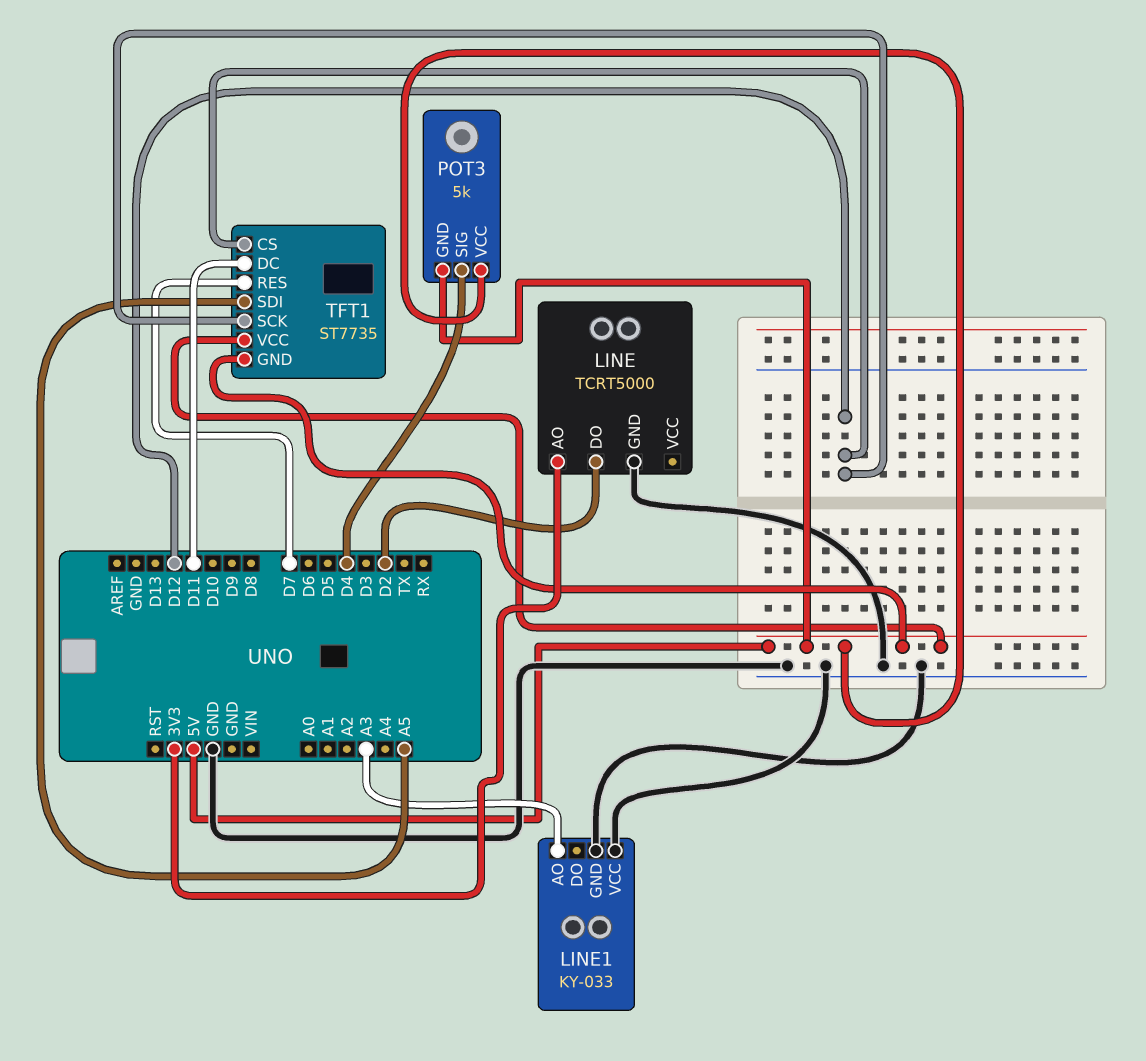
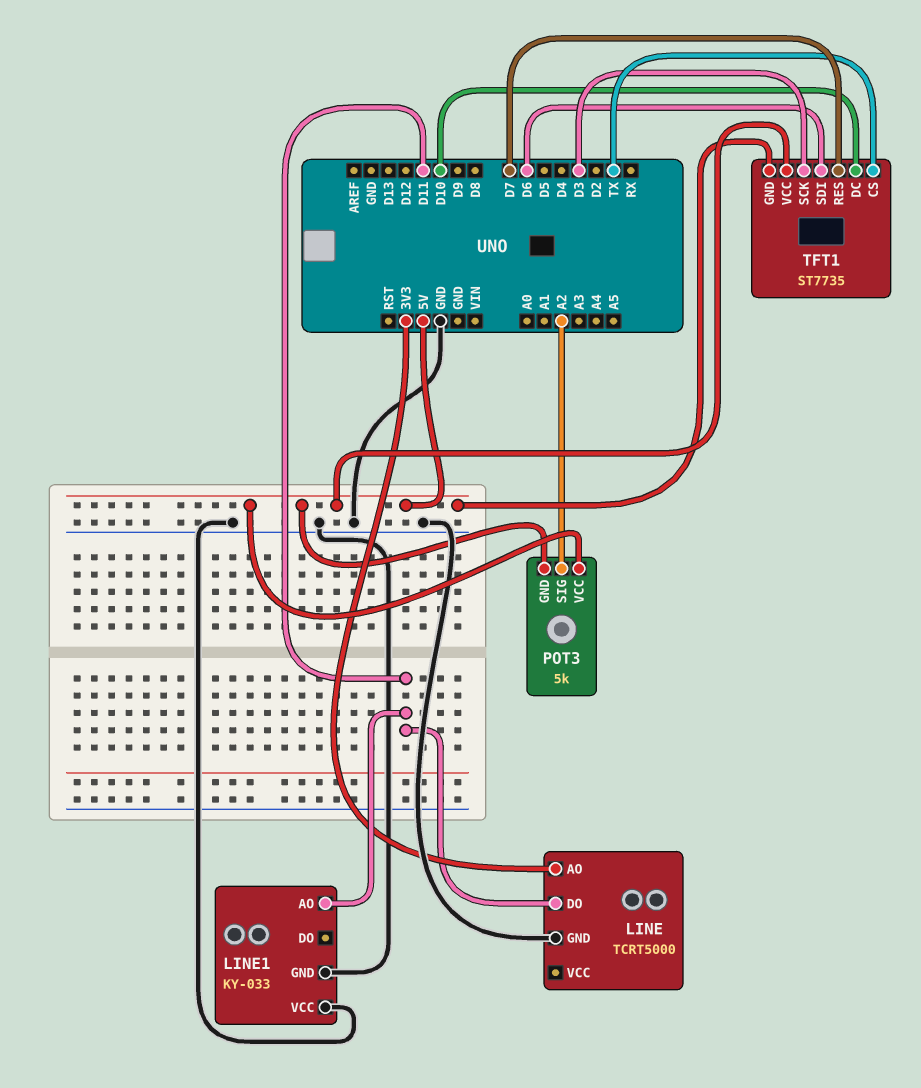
LINE pin DO: D2 -> D11
LINE1 pin AO: A3 -> D11
POT3 pin SIG: D4 -> A2
TFT1 pin CS: D12 -> TX
TFT1 pin DC: D11 -> D10
TFT1 pin SCK: D12 -> D3
TFT1 pin SDI: A5 -> D6

